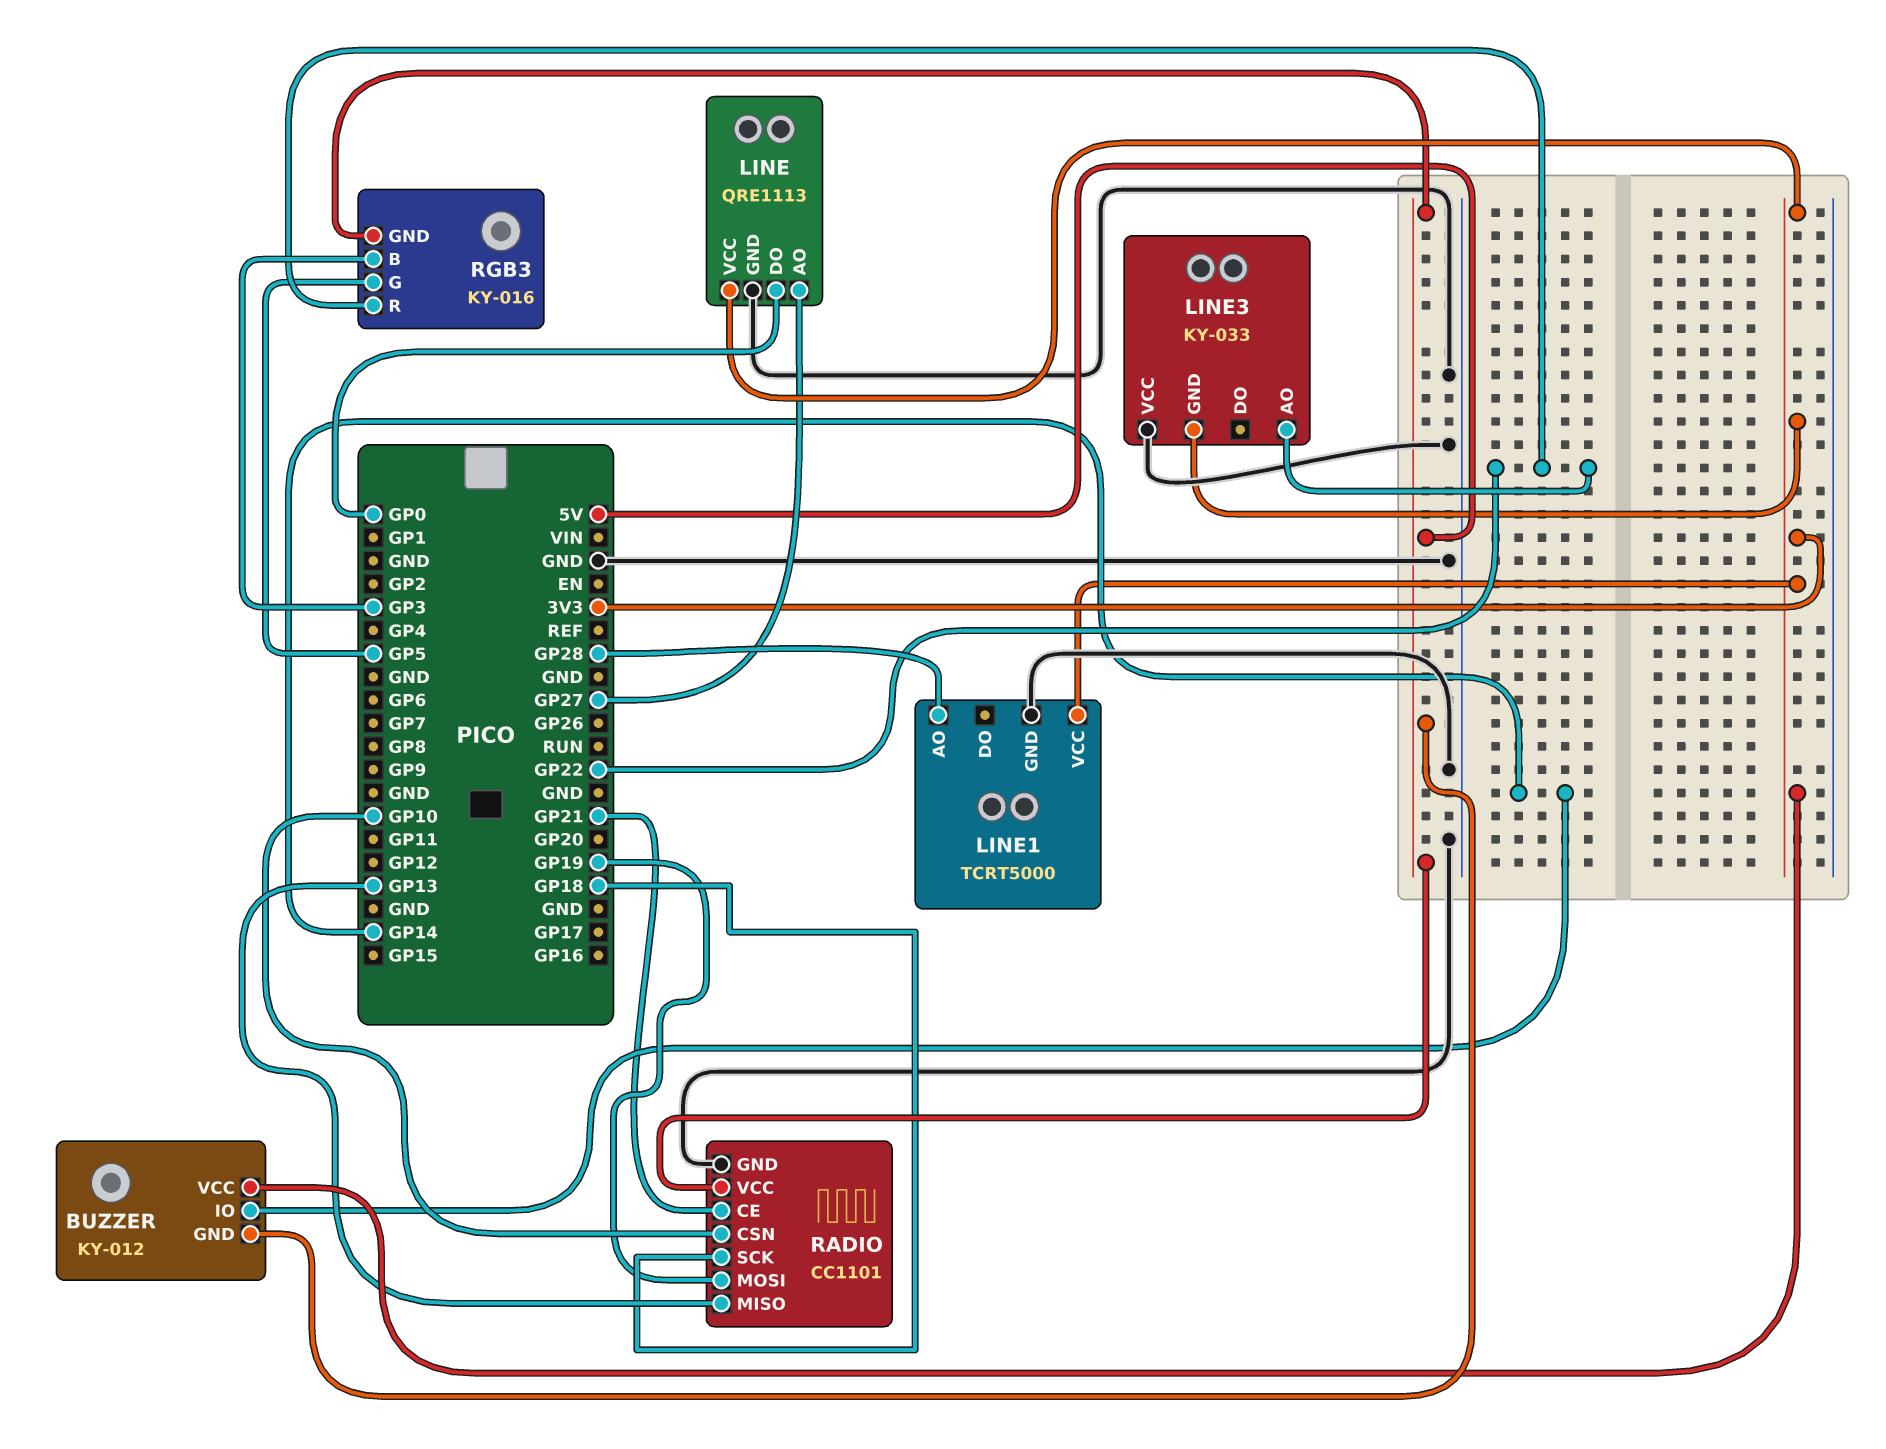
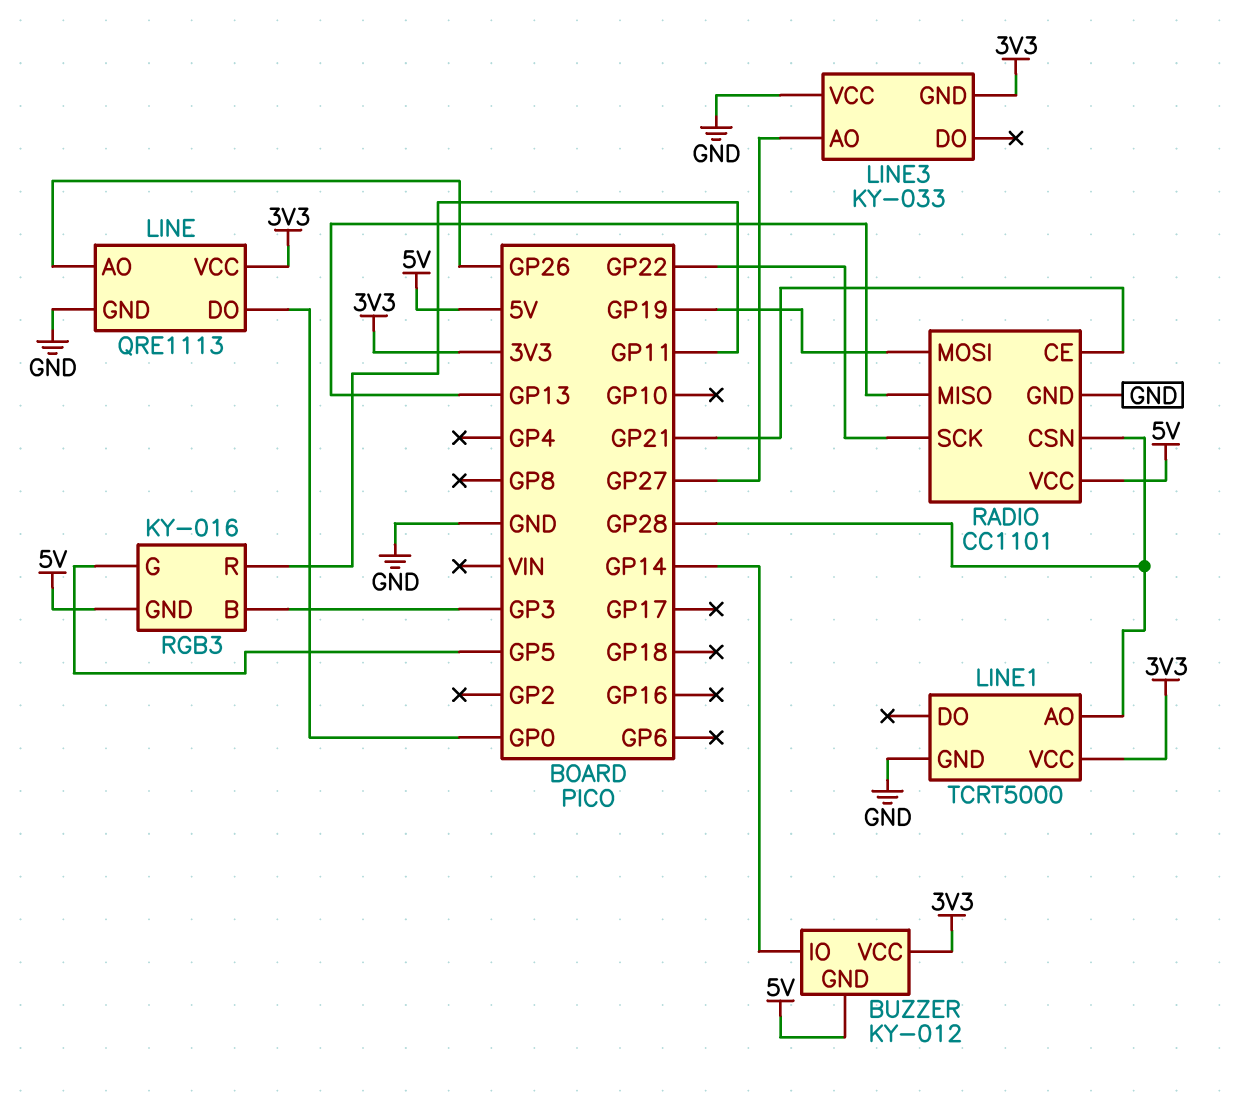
LINE pin AO: GP27 -> GP26
LINE3 pin AO: GP22 -> GP27
RADIO pin CSN: GP10 -> GP28
RADIO pin SCK: GP18 -> GP22
RGB3 pin R: GP22 -> GP11

